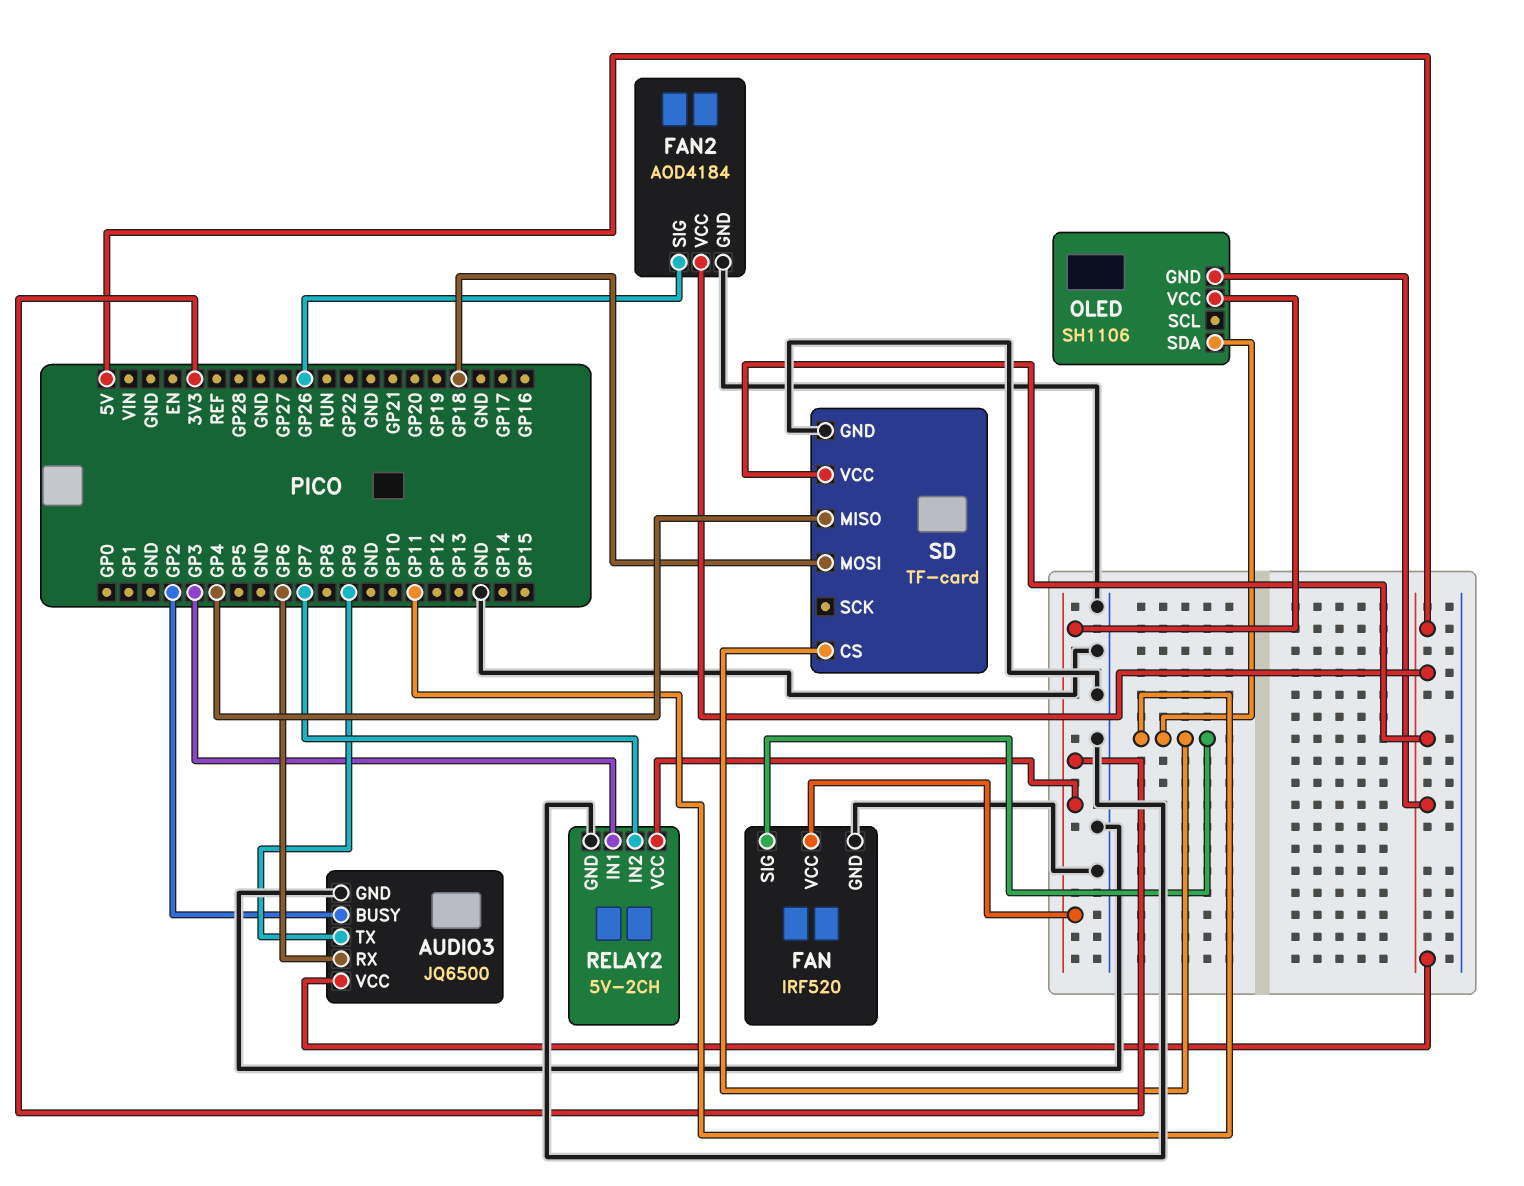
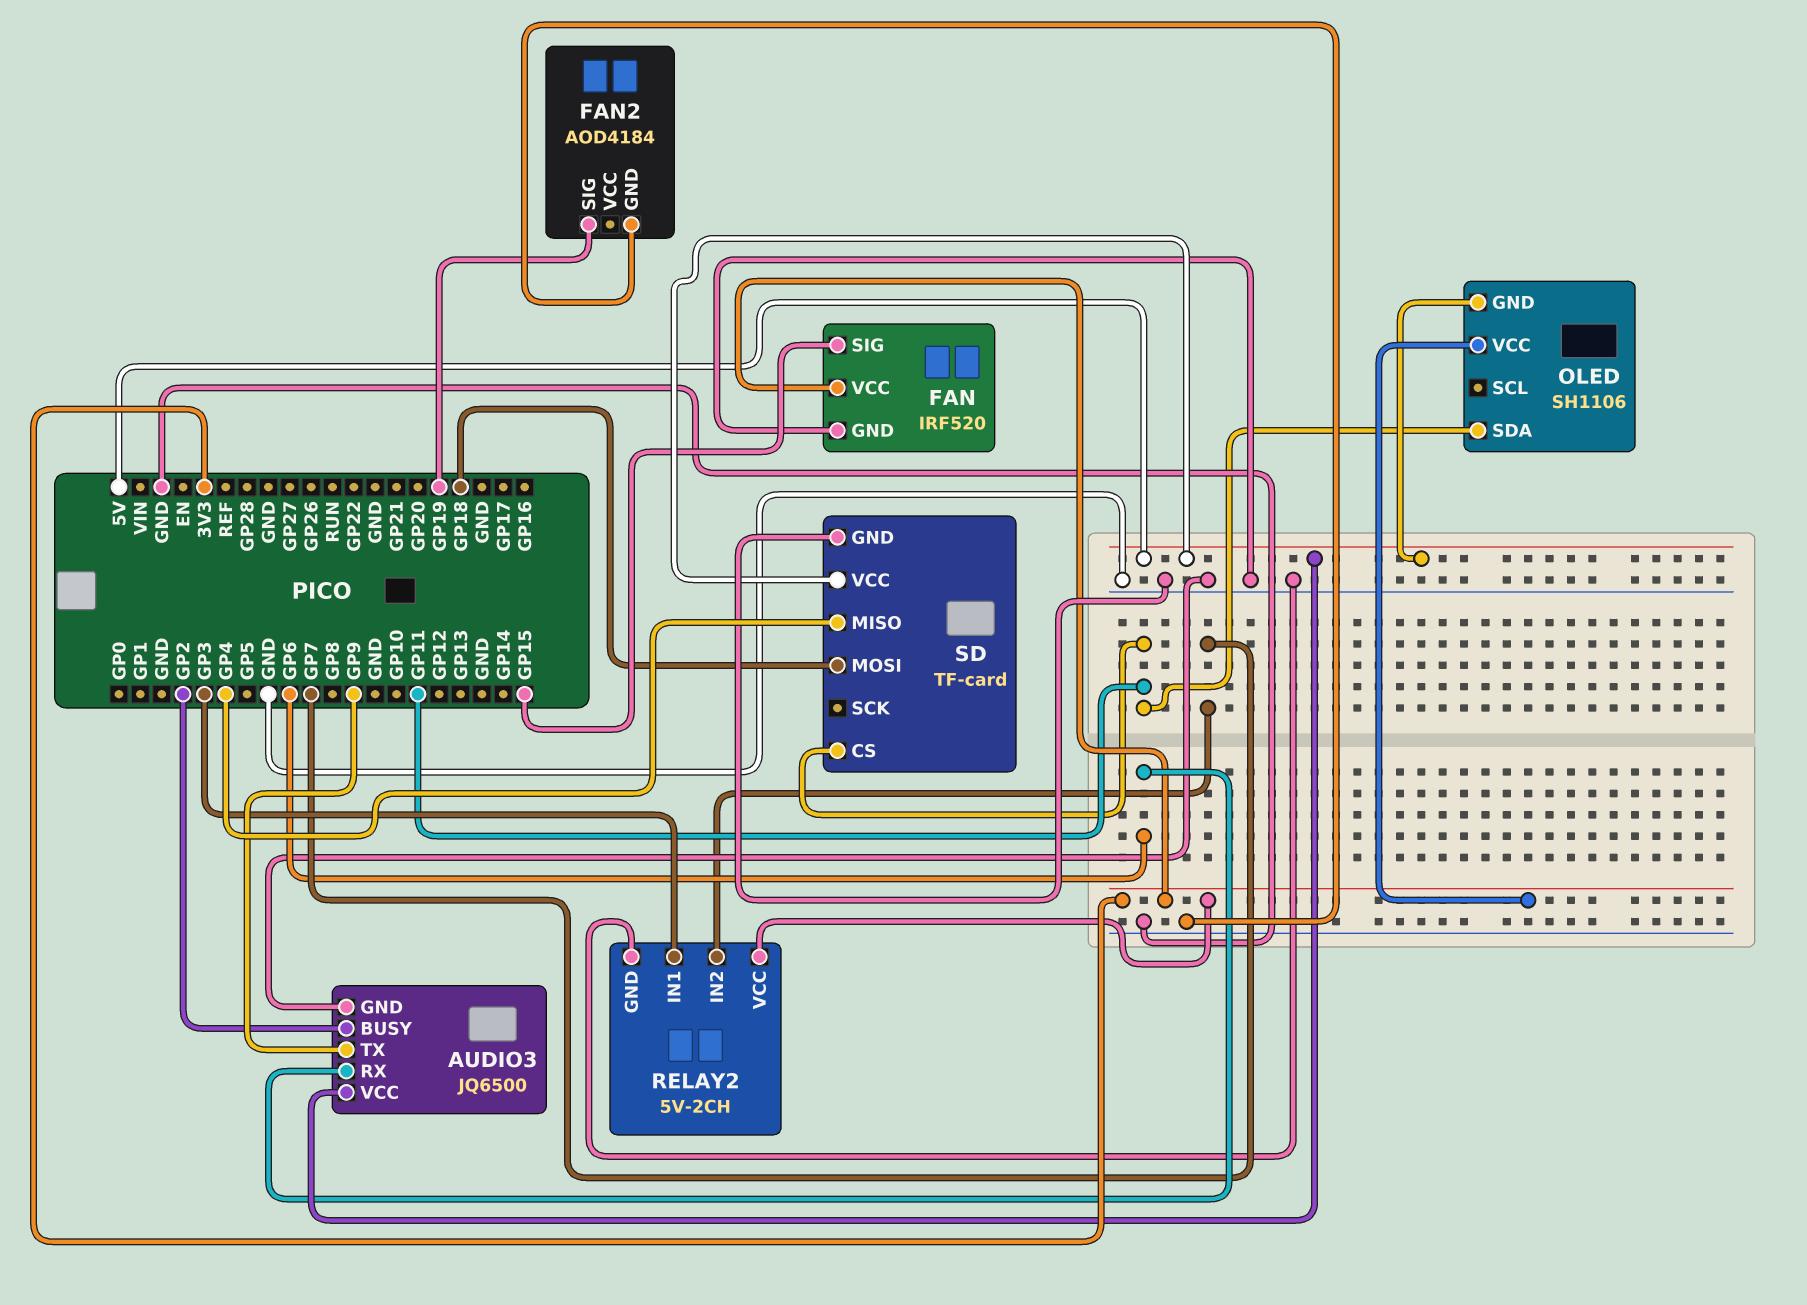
FAN pin SIG: GP11 -> GP15
FAN2 pin SIG: GP26 -> GP19
FAN2 pin VCC: 5V -> none

